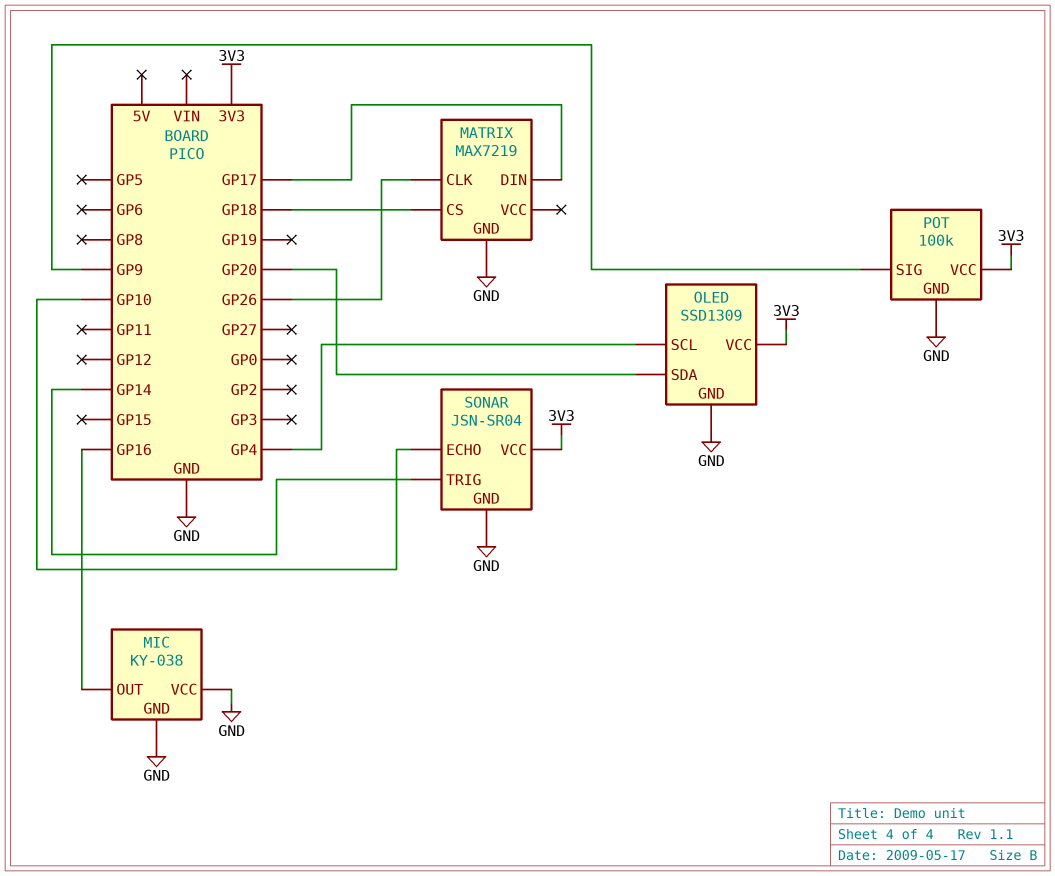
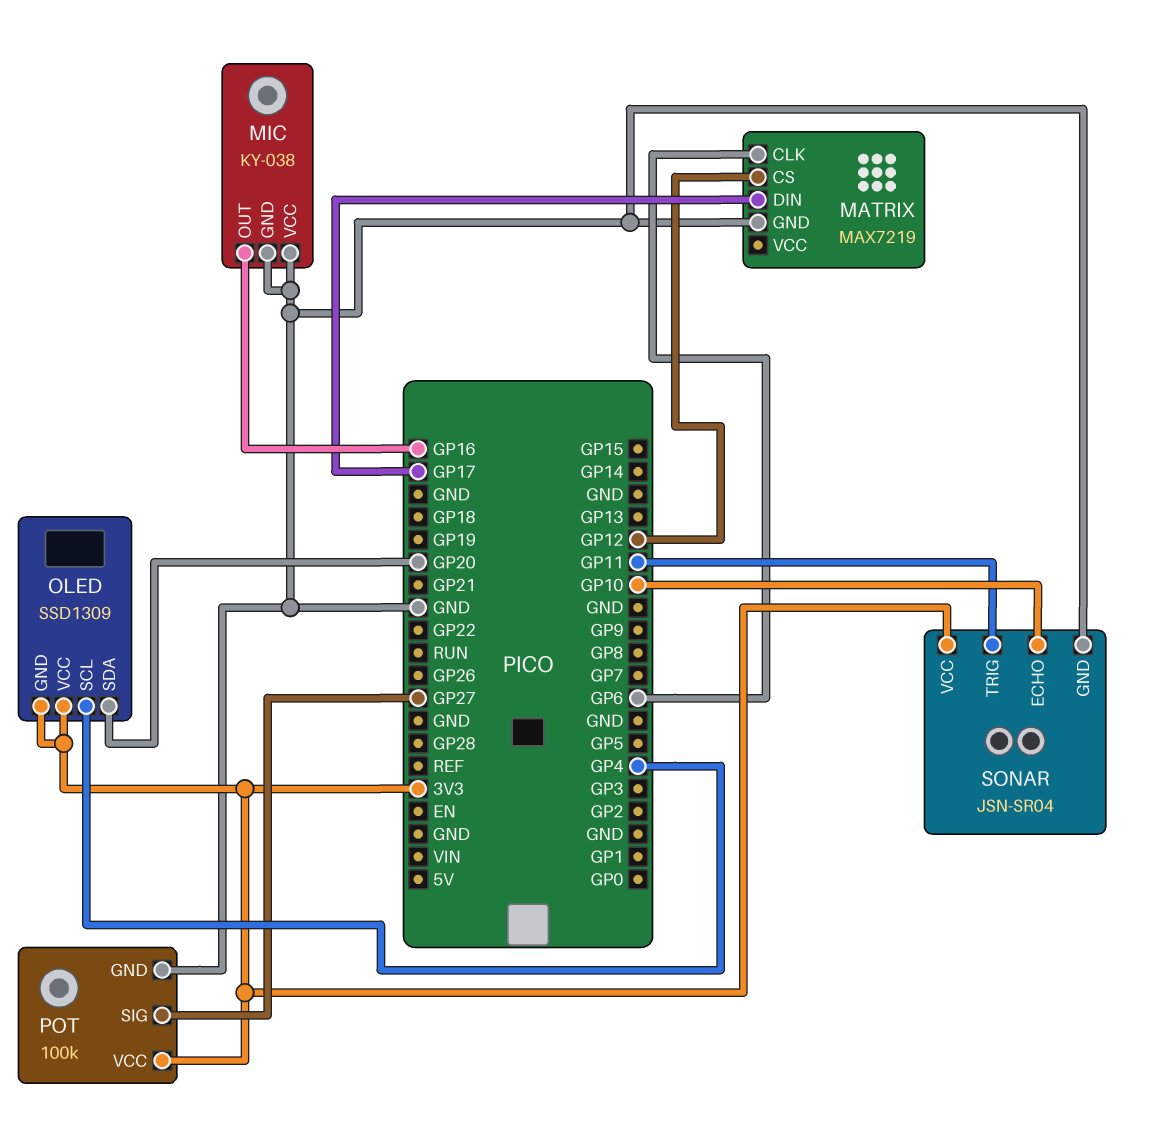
MATRIX pin CLK: GP26 -> GP6
MATRIX pin CS: GP18 -> GP12
OLED pin GND: GND -> 3V3
POT pin SIG: GP9 -> GP27
SONAR pin TRIG: GP14 -> GP11

